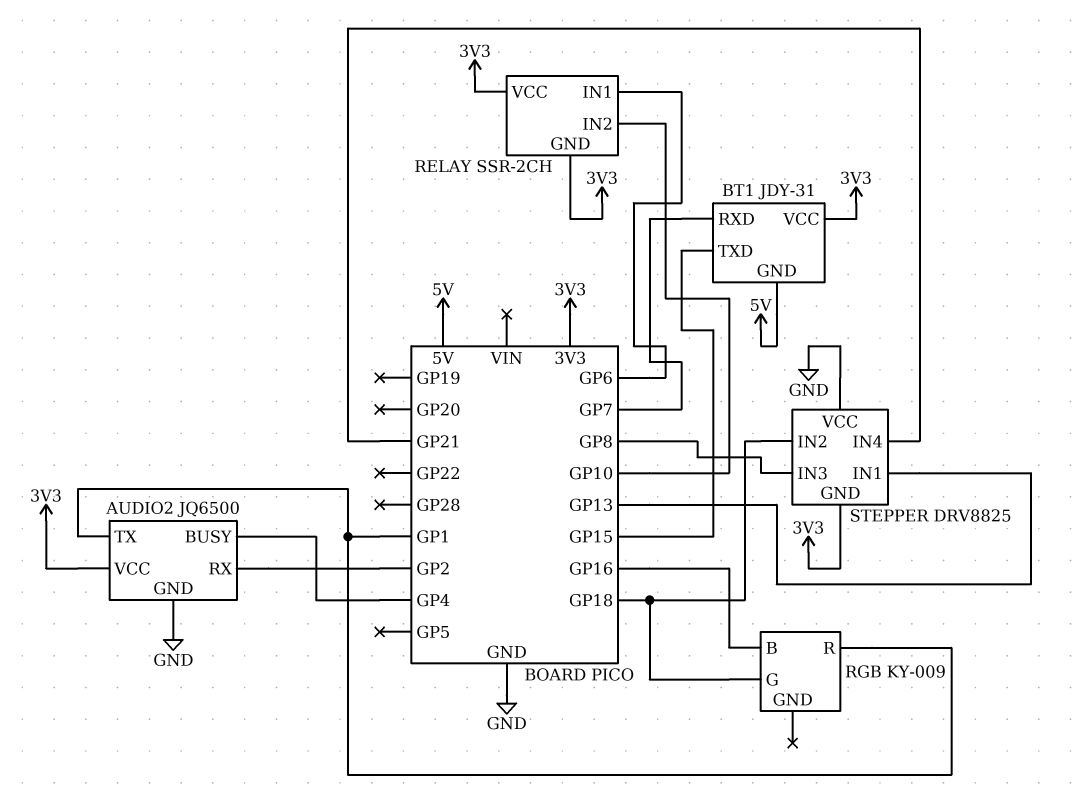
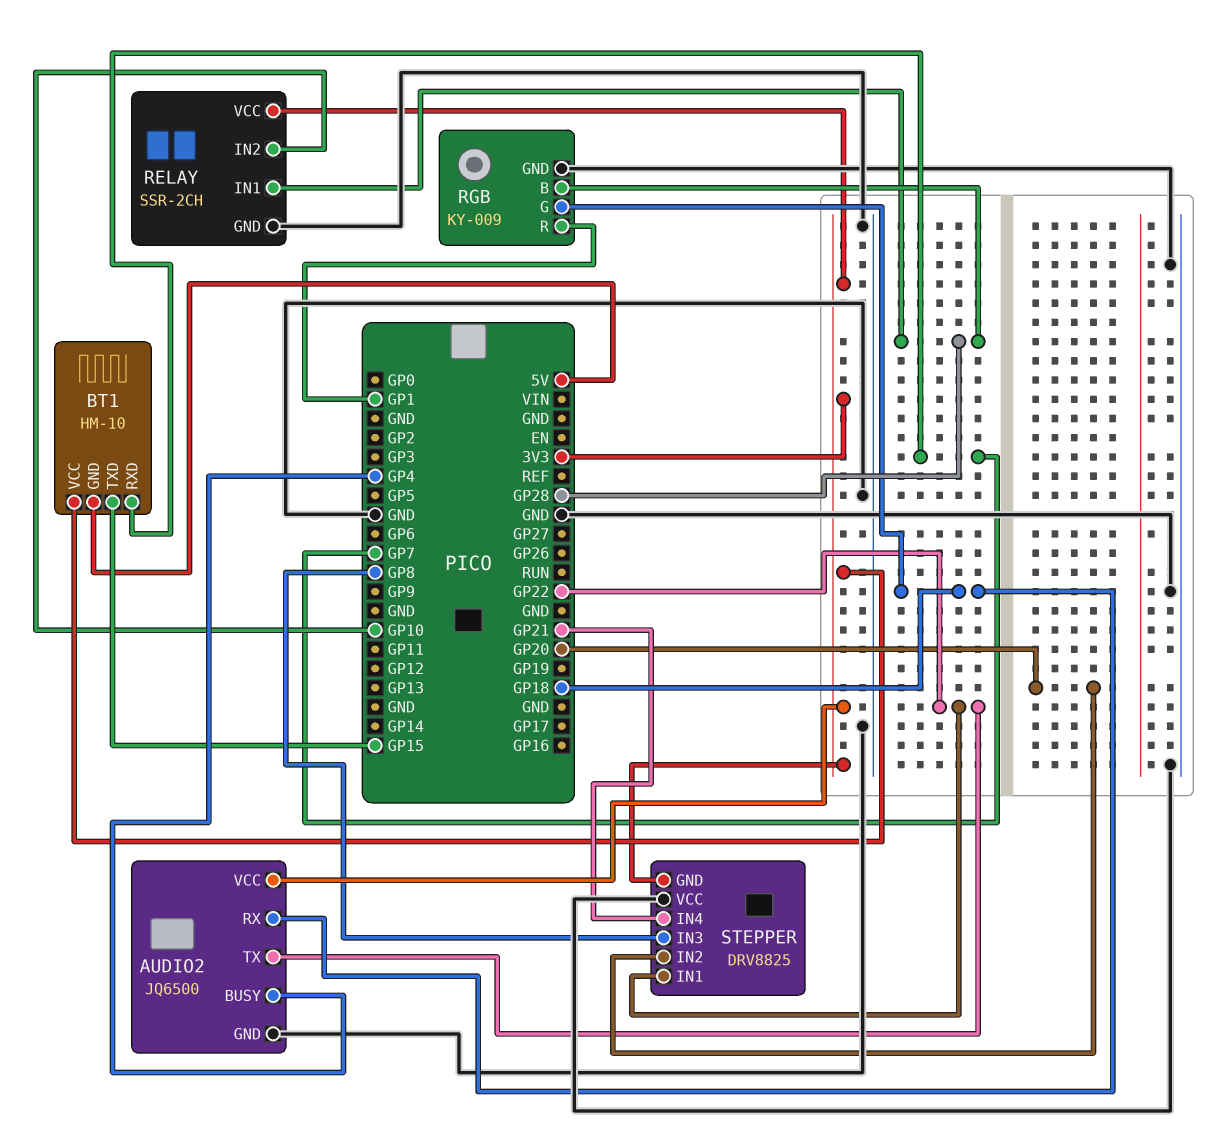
AUDIO2 pin RX: GP2 -> GP18
AUDIO2 pin TX: GP1 -> GP22
BT1: JDY-31 -> HM-10
RELAY pin GND: 3V3 -> GND
RELAY pin IN1: GP6 -> GP28
RGB pin B: GP16 -> GP28
RGB pin GND: none -> GND
STEPPER pin IN1: GP13 -> GP22
STEPPER pin IN2: GP18 -> GP20

